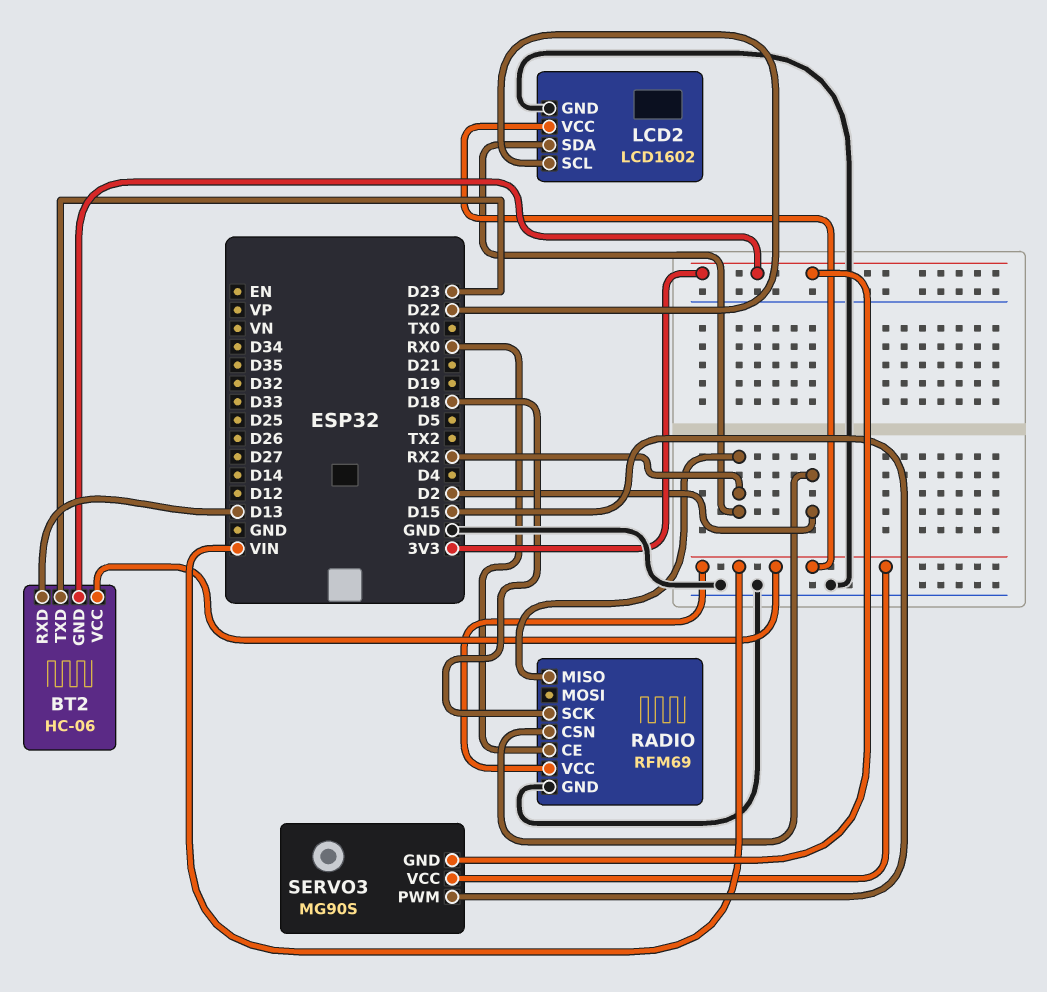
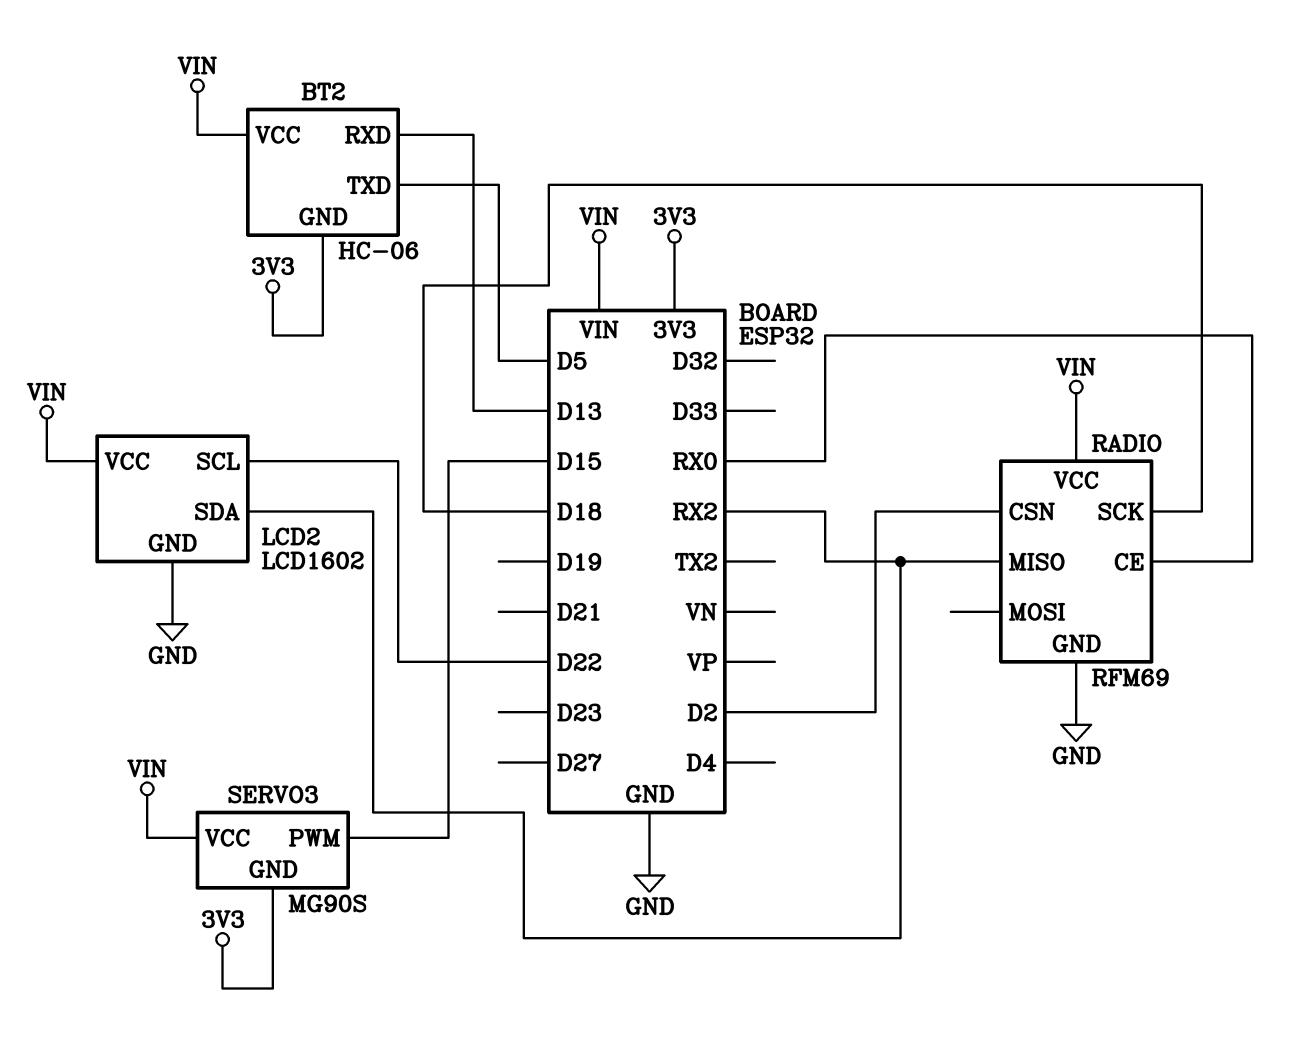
BT2 pin TXD: D23 -> D5

